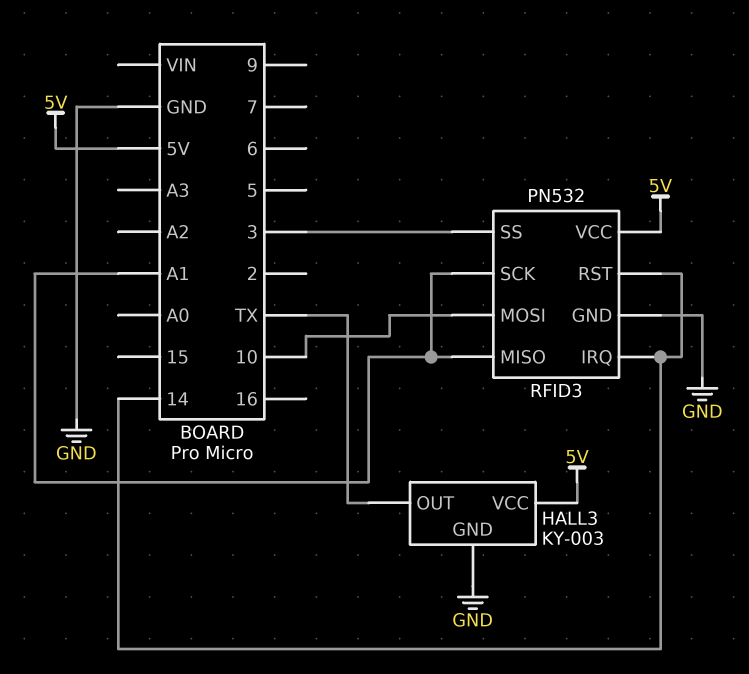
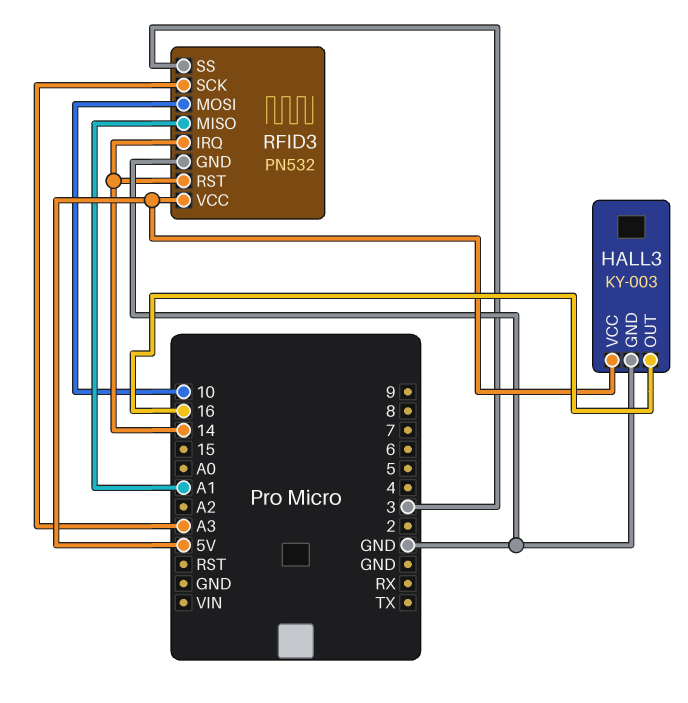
HALL3 pin OUT: TX -> 16
RFID3 pin SCK: A1 -> A3

